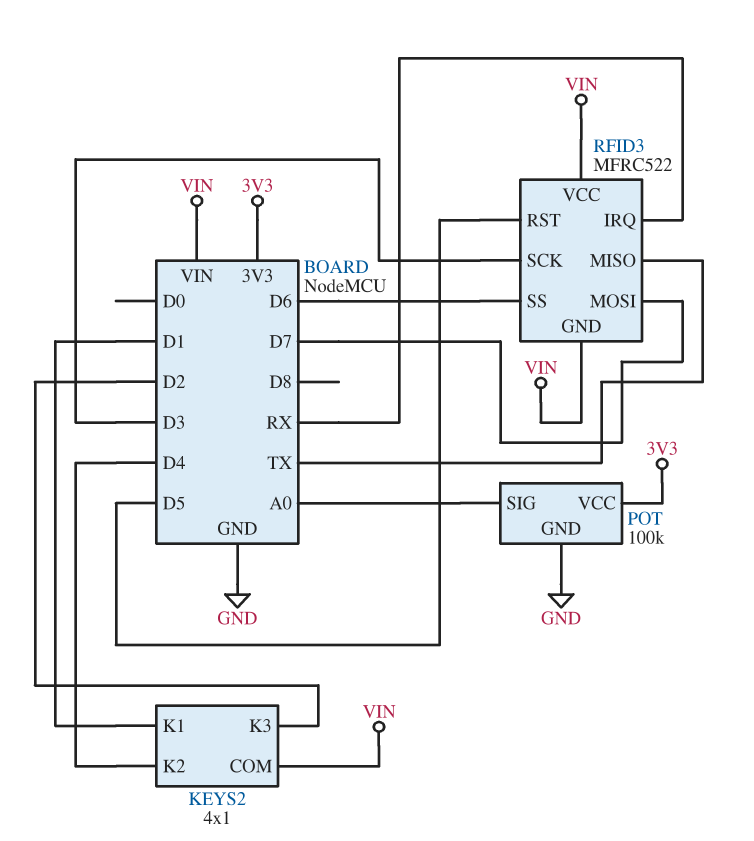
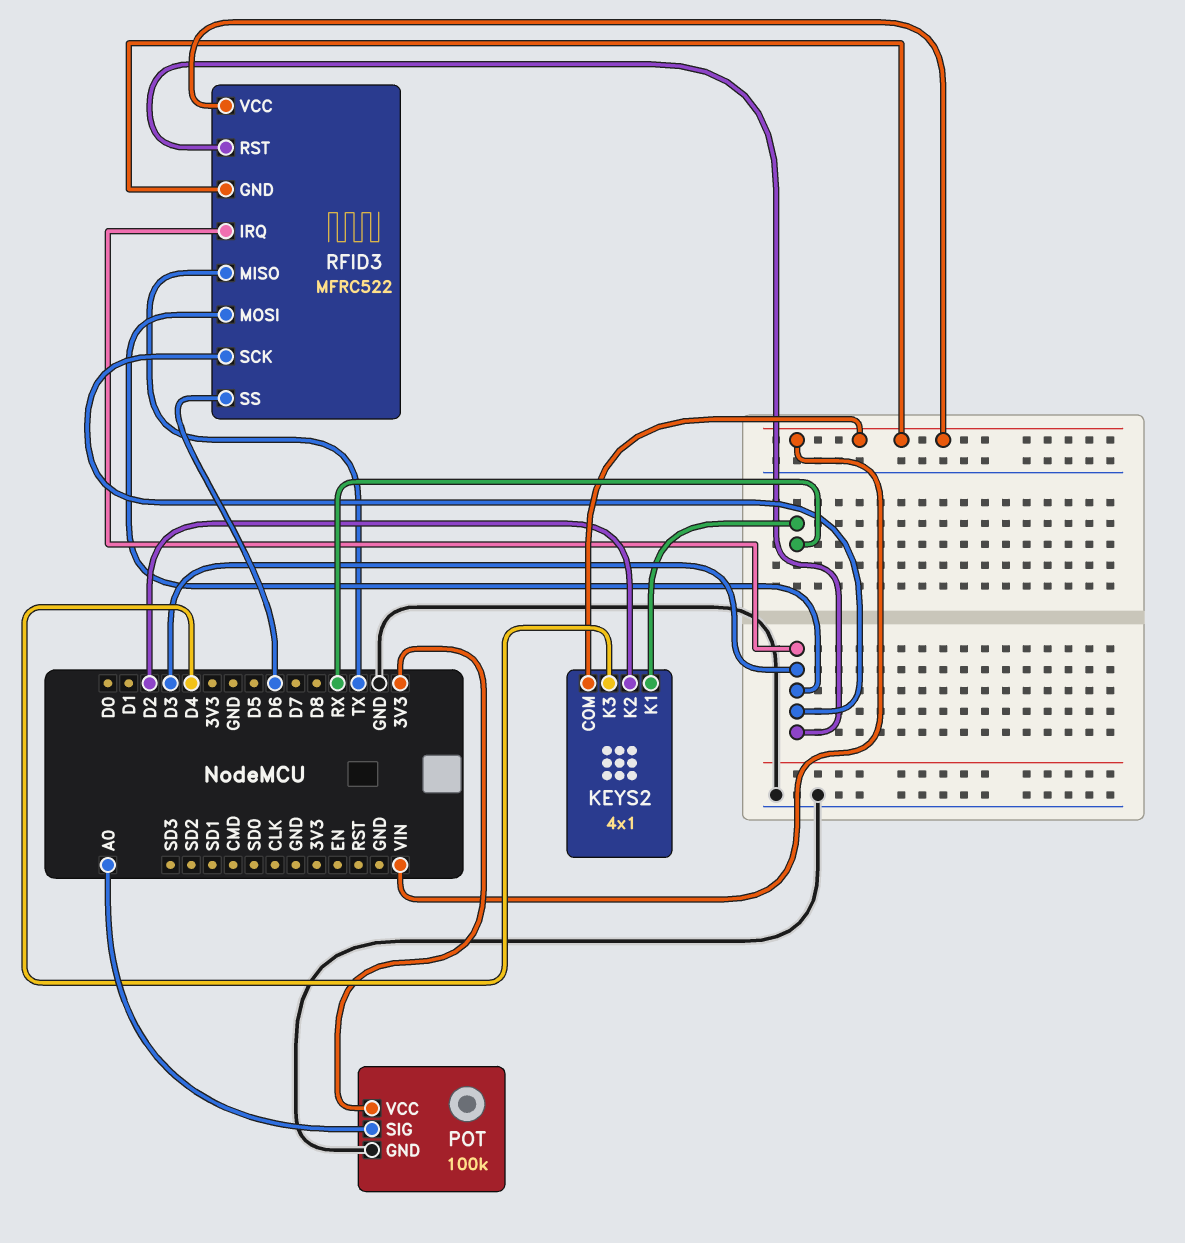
KEYS2 pin K1: D1 -> RX
KEYS2 pin K2: D4 -> D2
KEYS2 pin K3: D2 -> D4
RFID3 pin IRQ: RX -> D3
RFID3 pin MOSI: D7 -> D3
RFID3 pin RST: D5 -> D3

